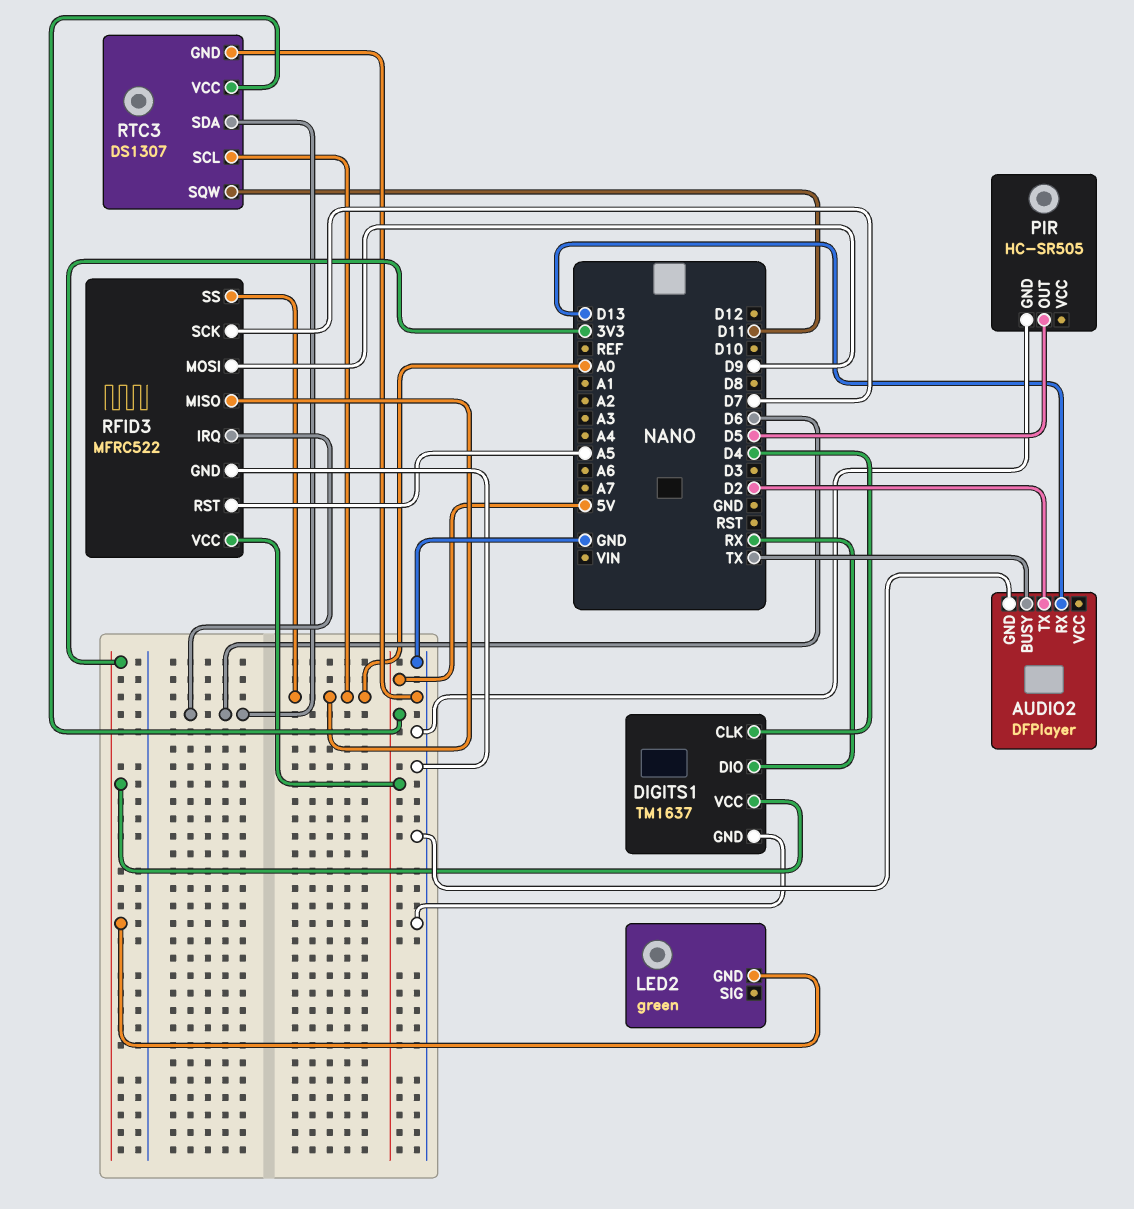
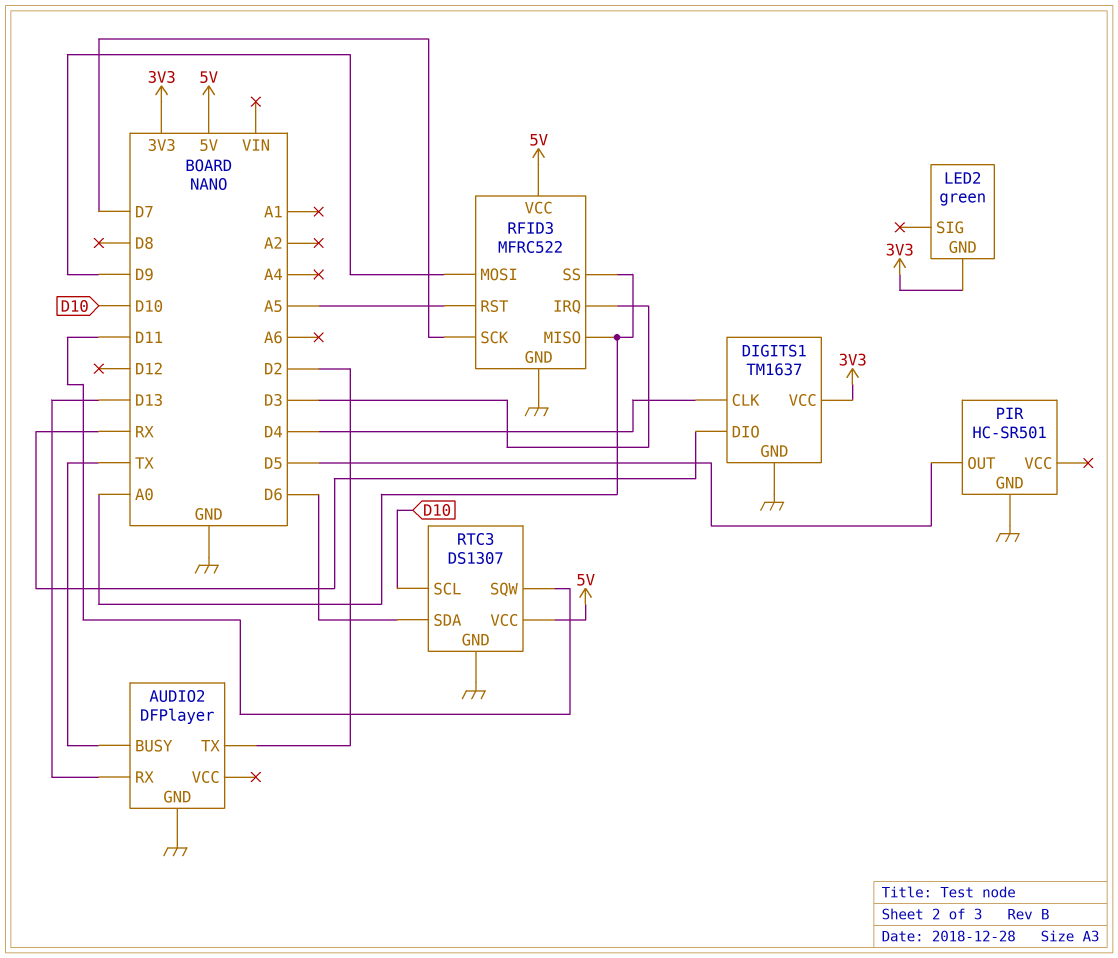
PIR: HC-SR505 -> HC-SR501
RFID3 pin IRQ: D6 -> D3
RTC3 pin SCL: A0 -> D10

